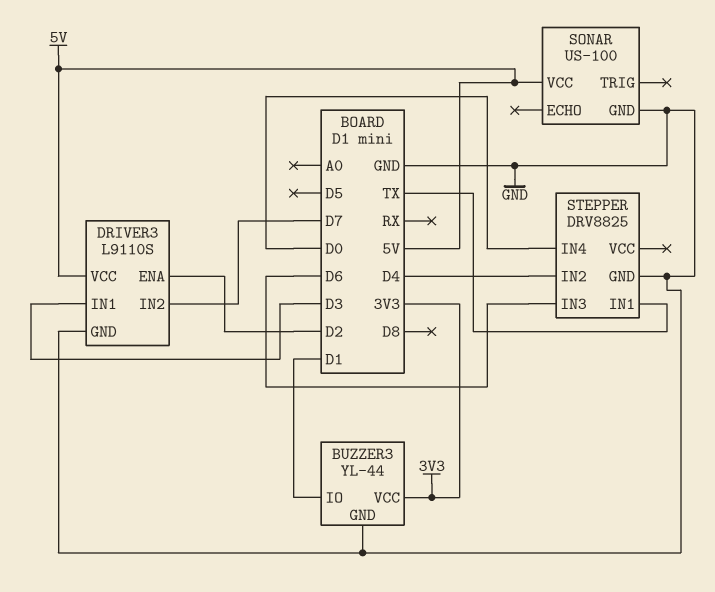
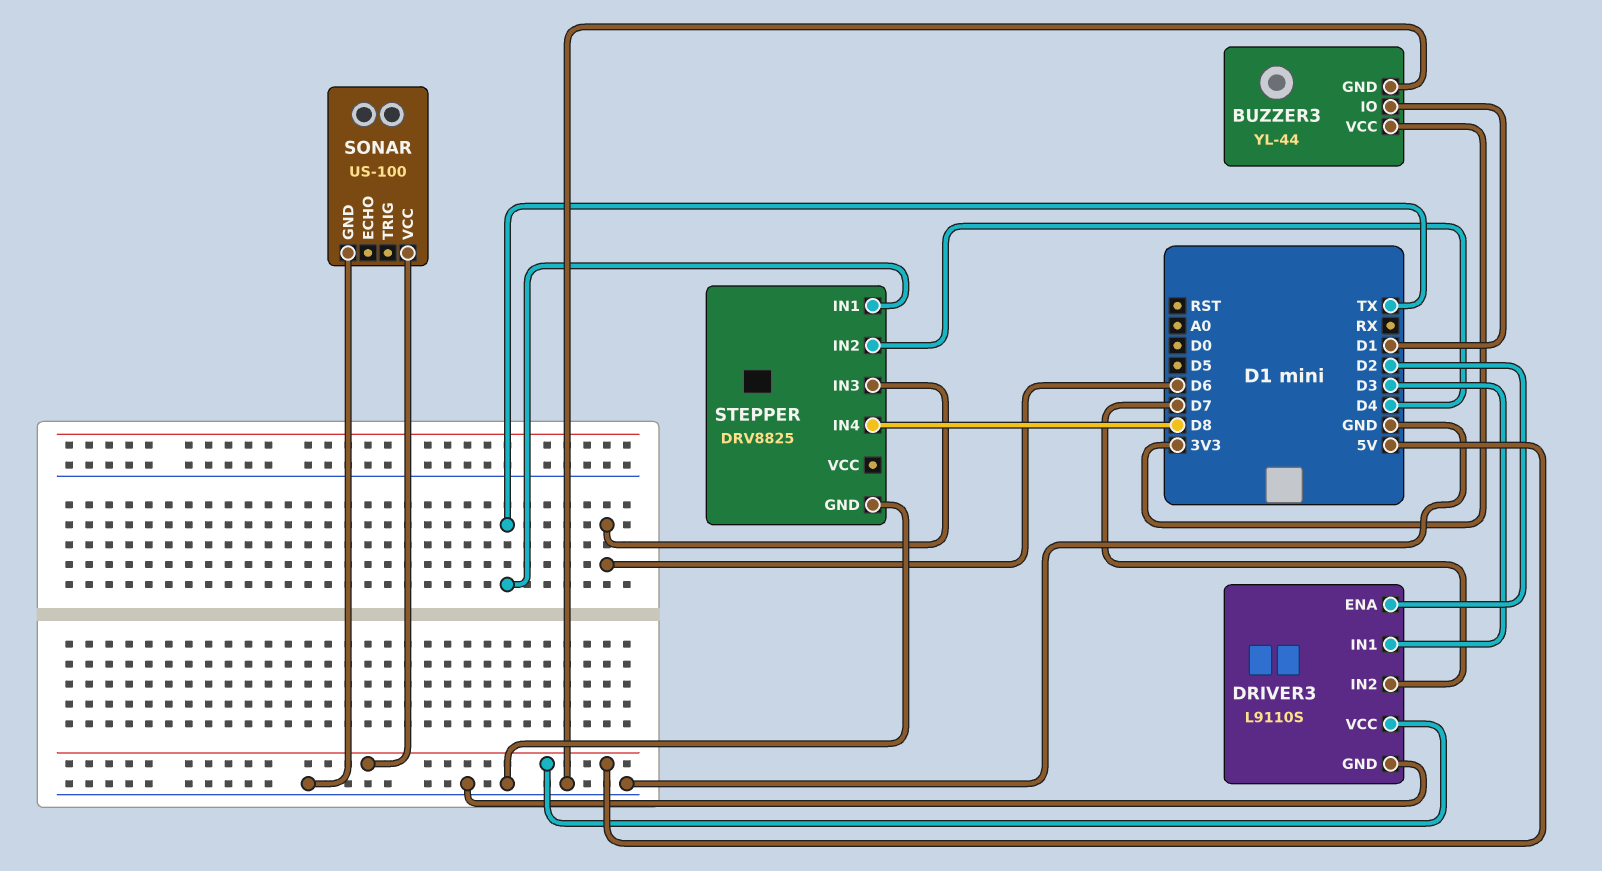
STEPPER pin IN4: D0 -> D8

